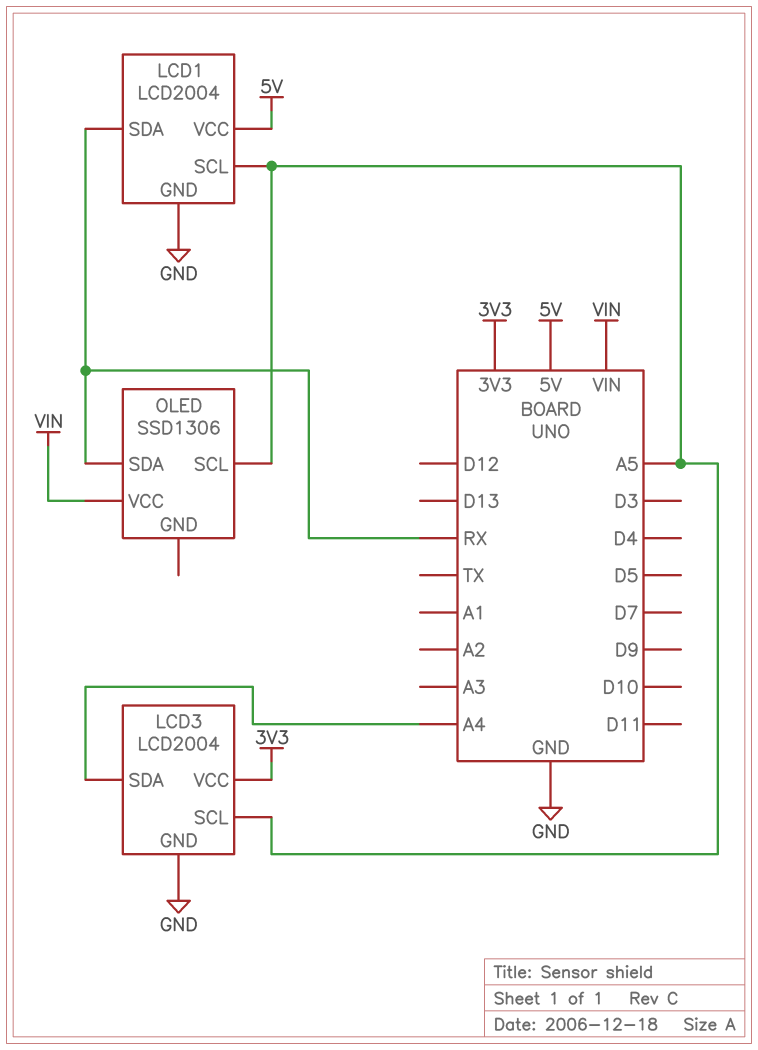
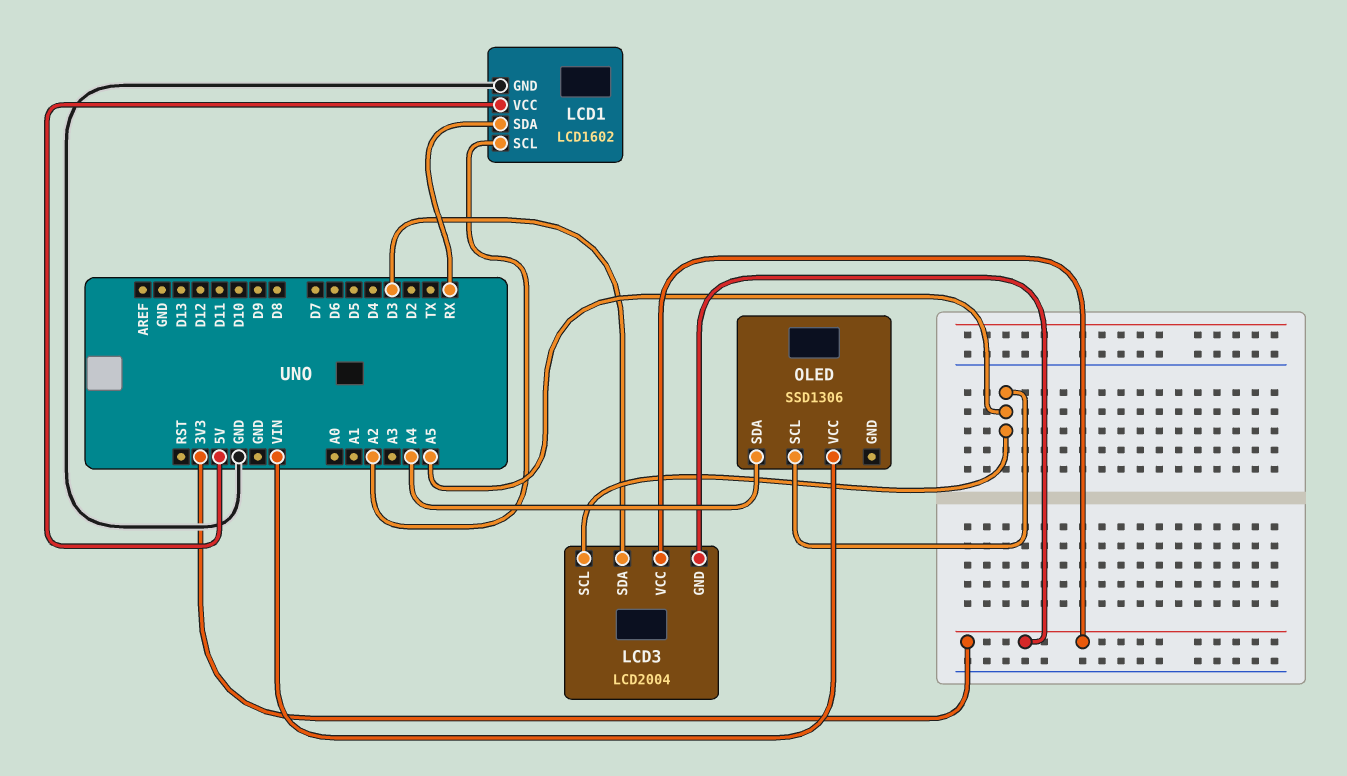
LCD1: LCD2004 -> LCD1602
LCD1 pin SCL: A5 -> A2
LCD3 pin GND: GND -> 3V3
LCD3 pin SDA: A4 -> D3
OLED pin SDA: RX -> A4

